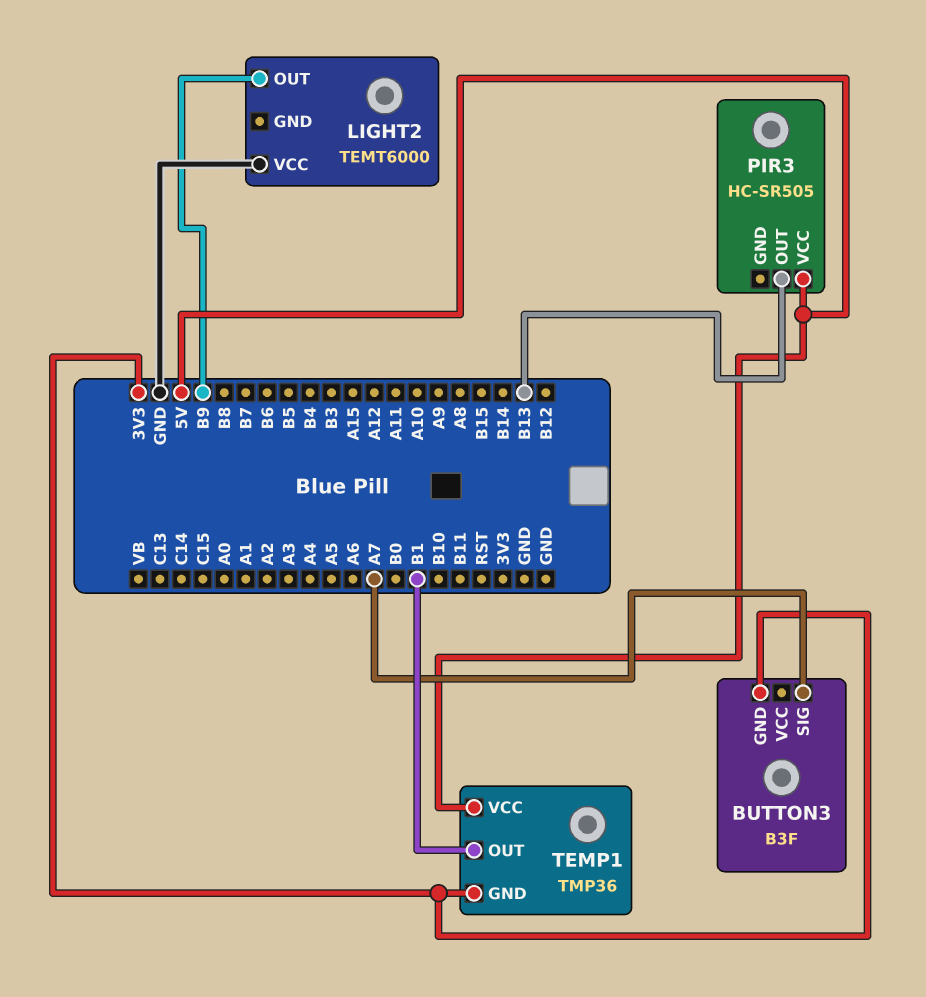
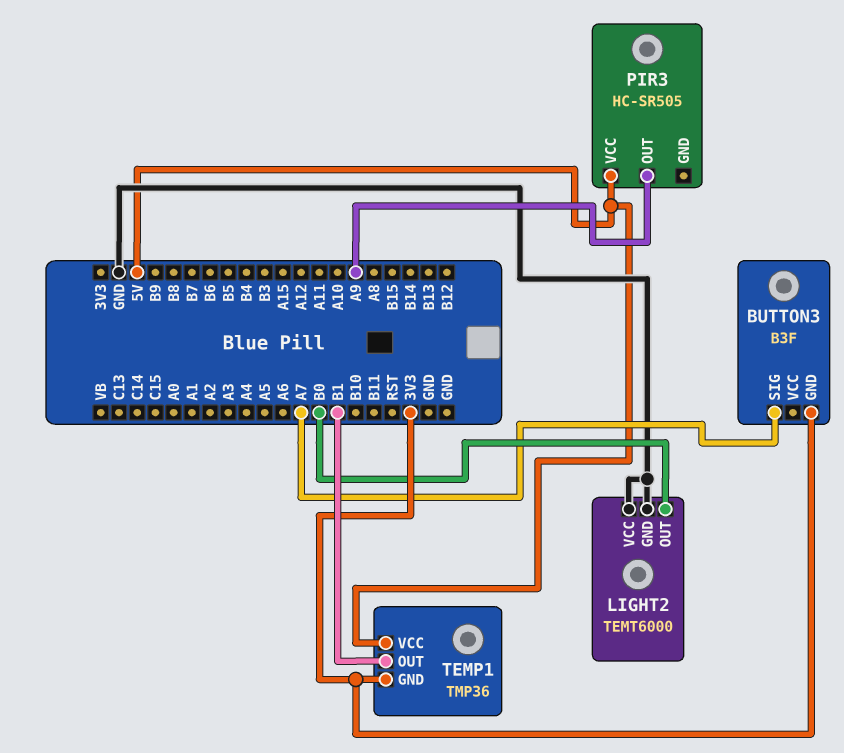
LIGHT2 pin GND: none -> GND
LIGHT2 pin OUT: B9 -> B0
PIR3 pin OUT: B13 -> A9

